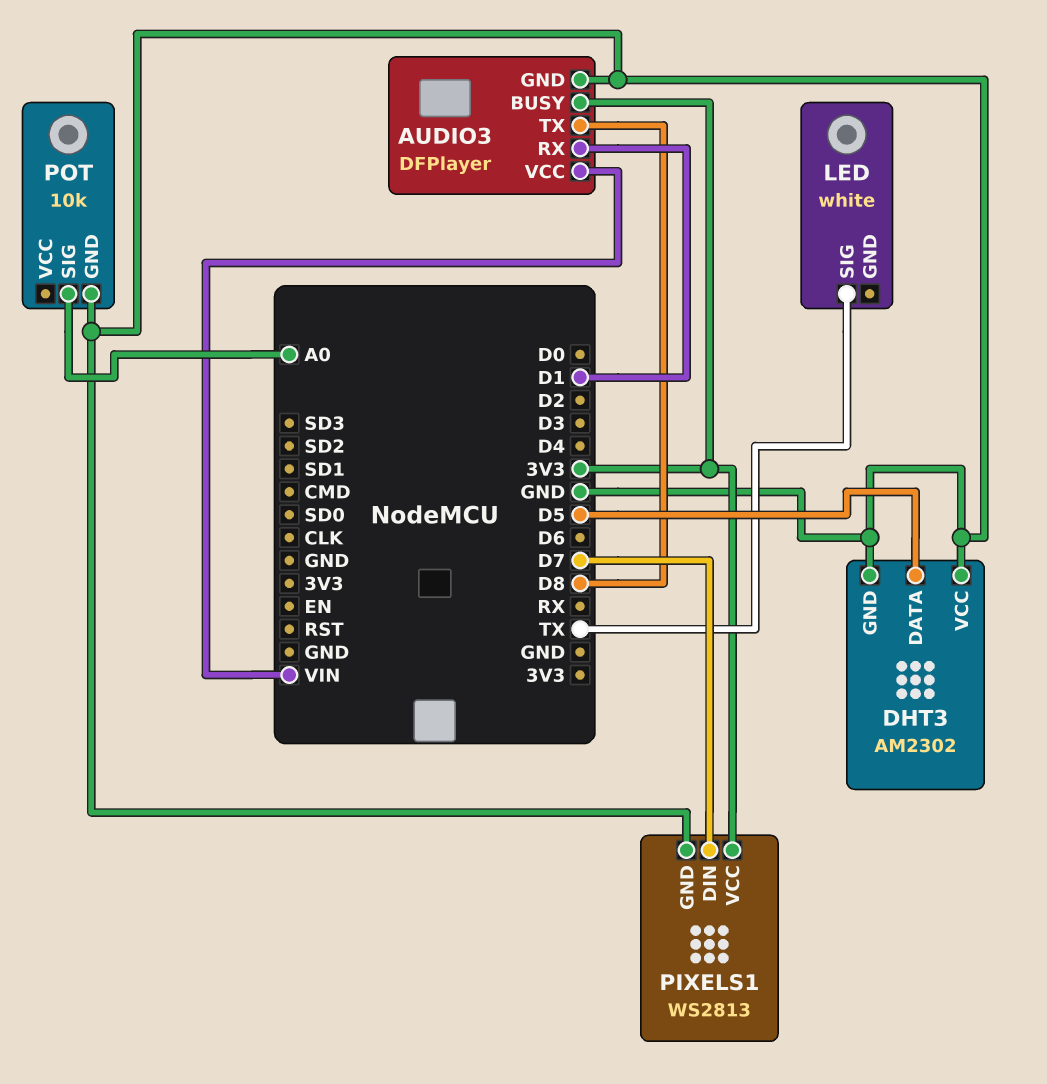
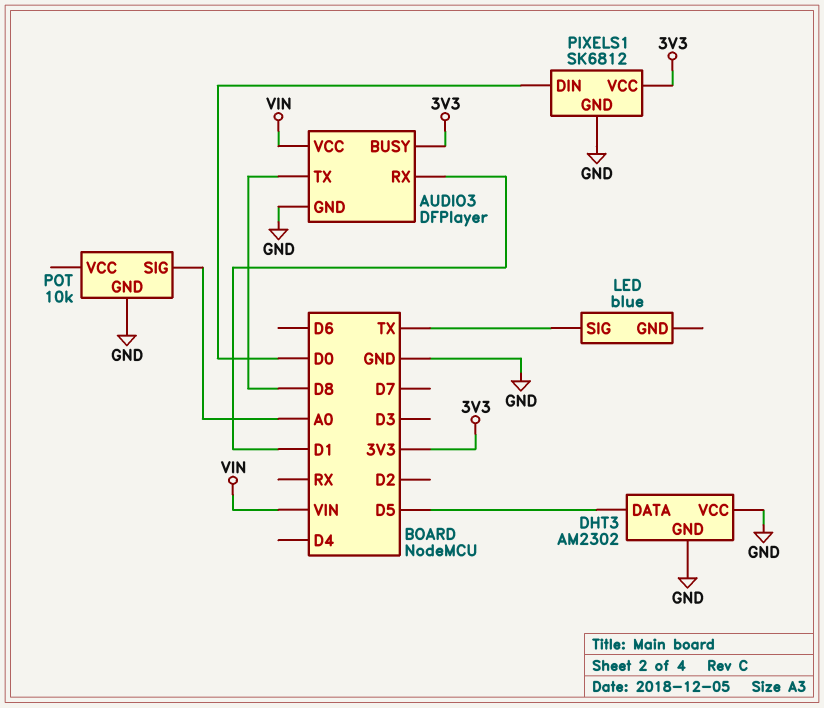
LED: white -> blue
PIXELS1: WS2813 -> SK6812
PIXELS1 pin DIN: D7 -> D0

